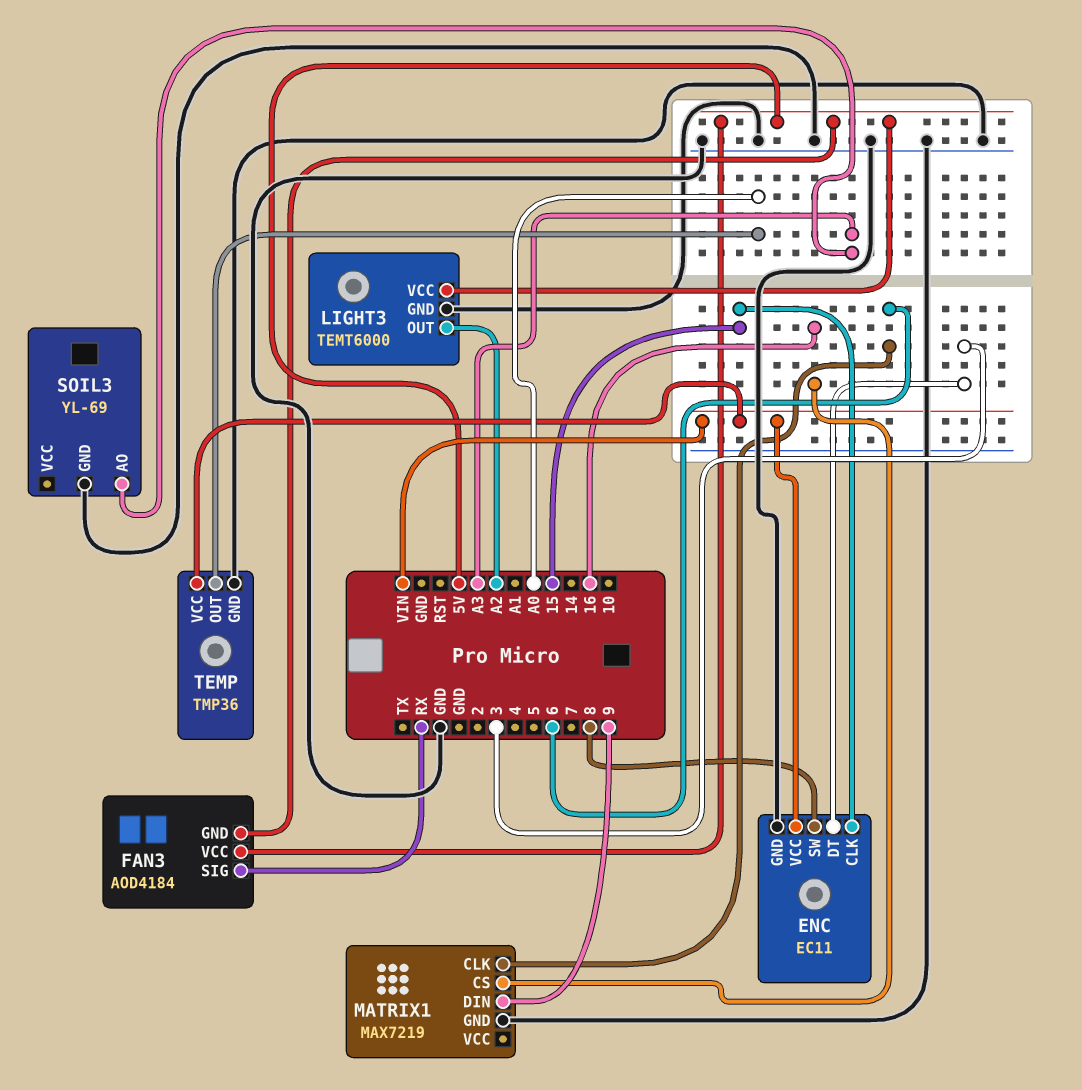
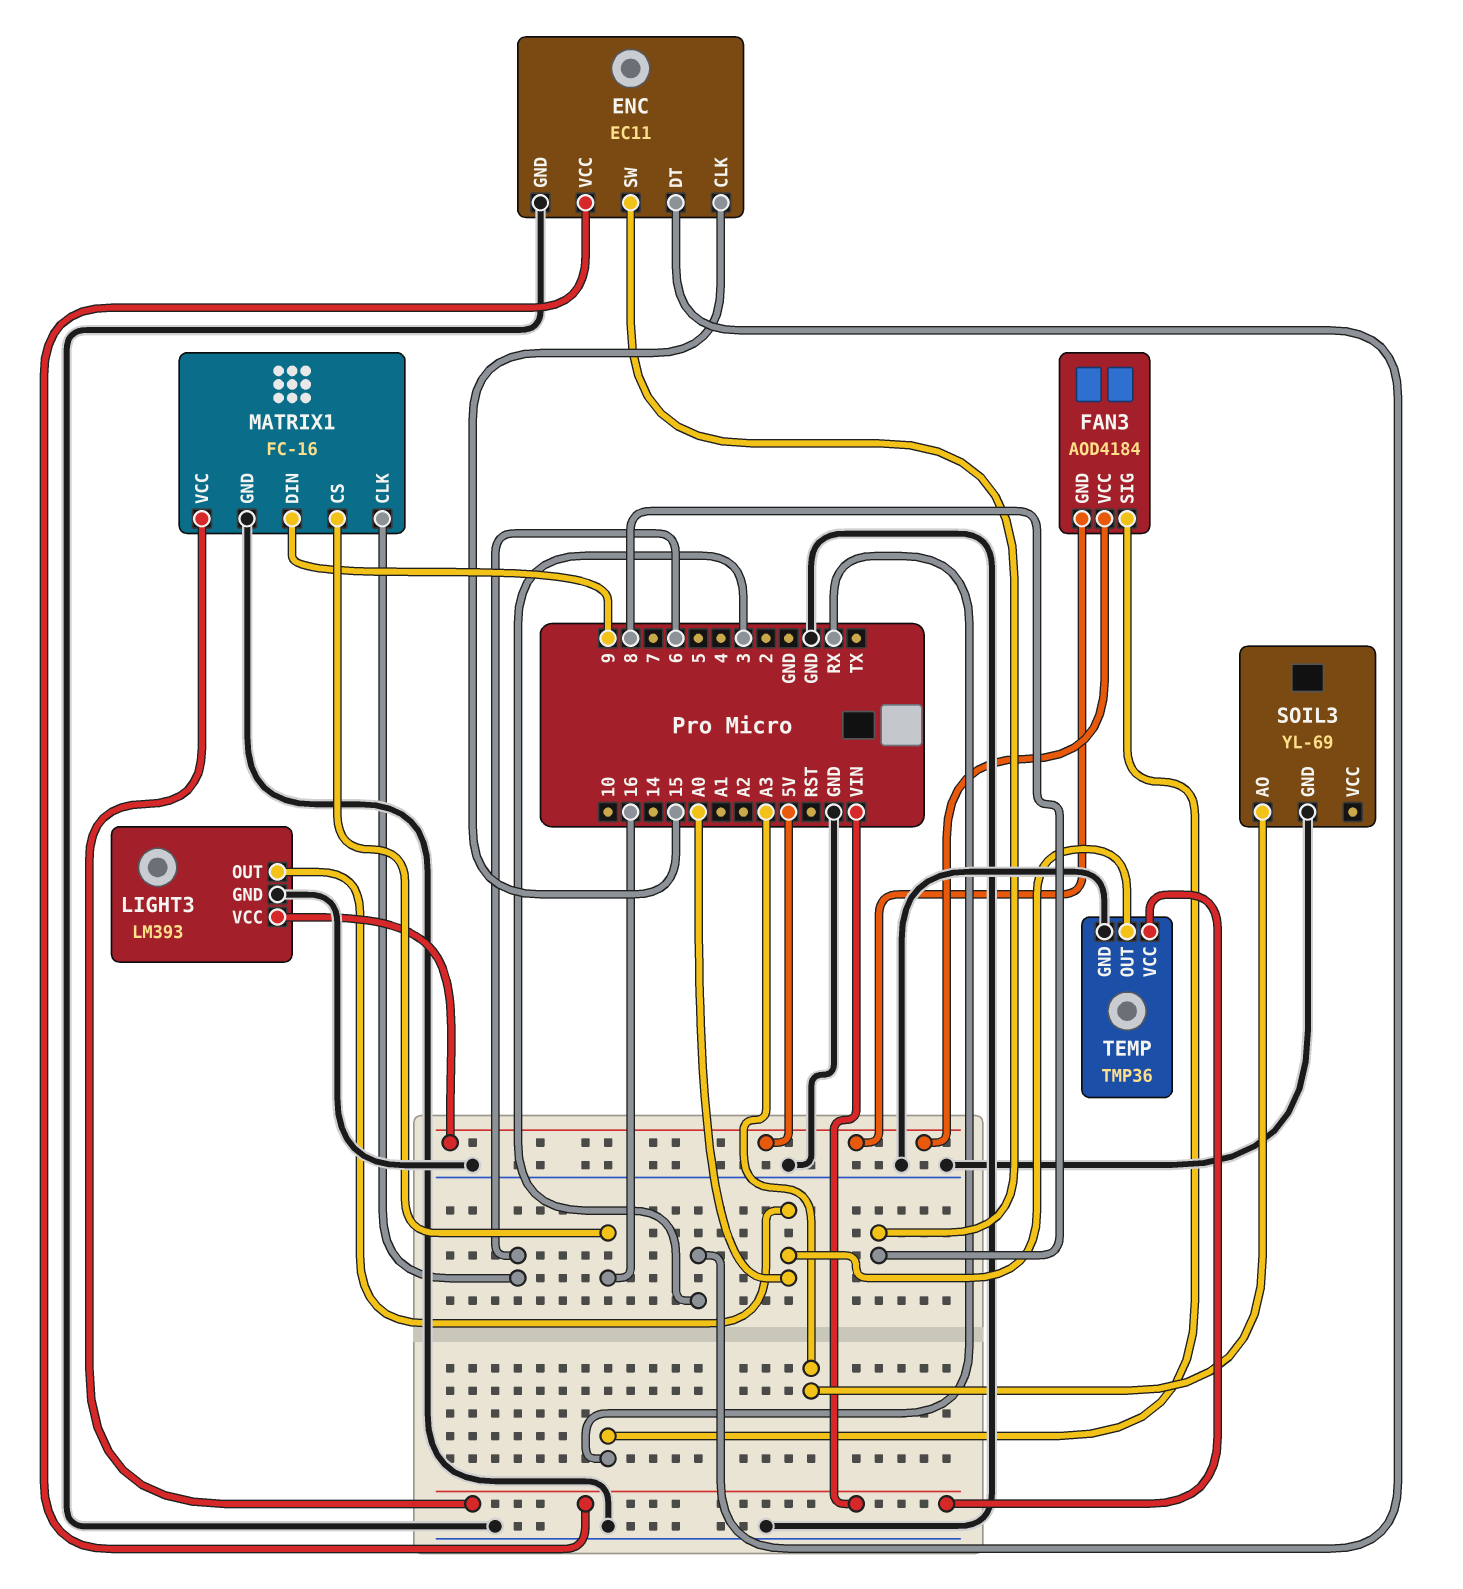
LIGHT3: TEMT6000 -> LM393
LIGHT3 pin OUT: A2 -> A0
MATRIX1: MAX7219 -> FC-16
MATRIX1 pin VCC: none -> VIN

